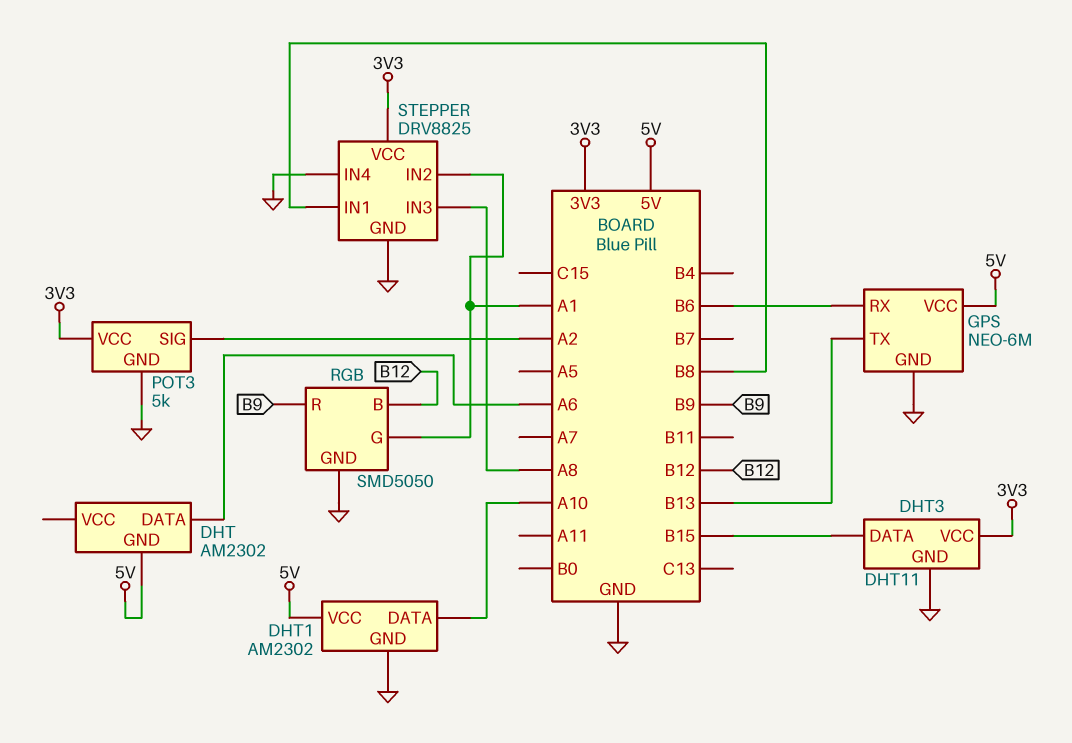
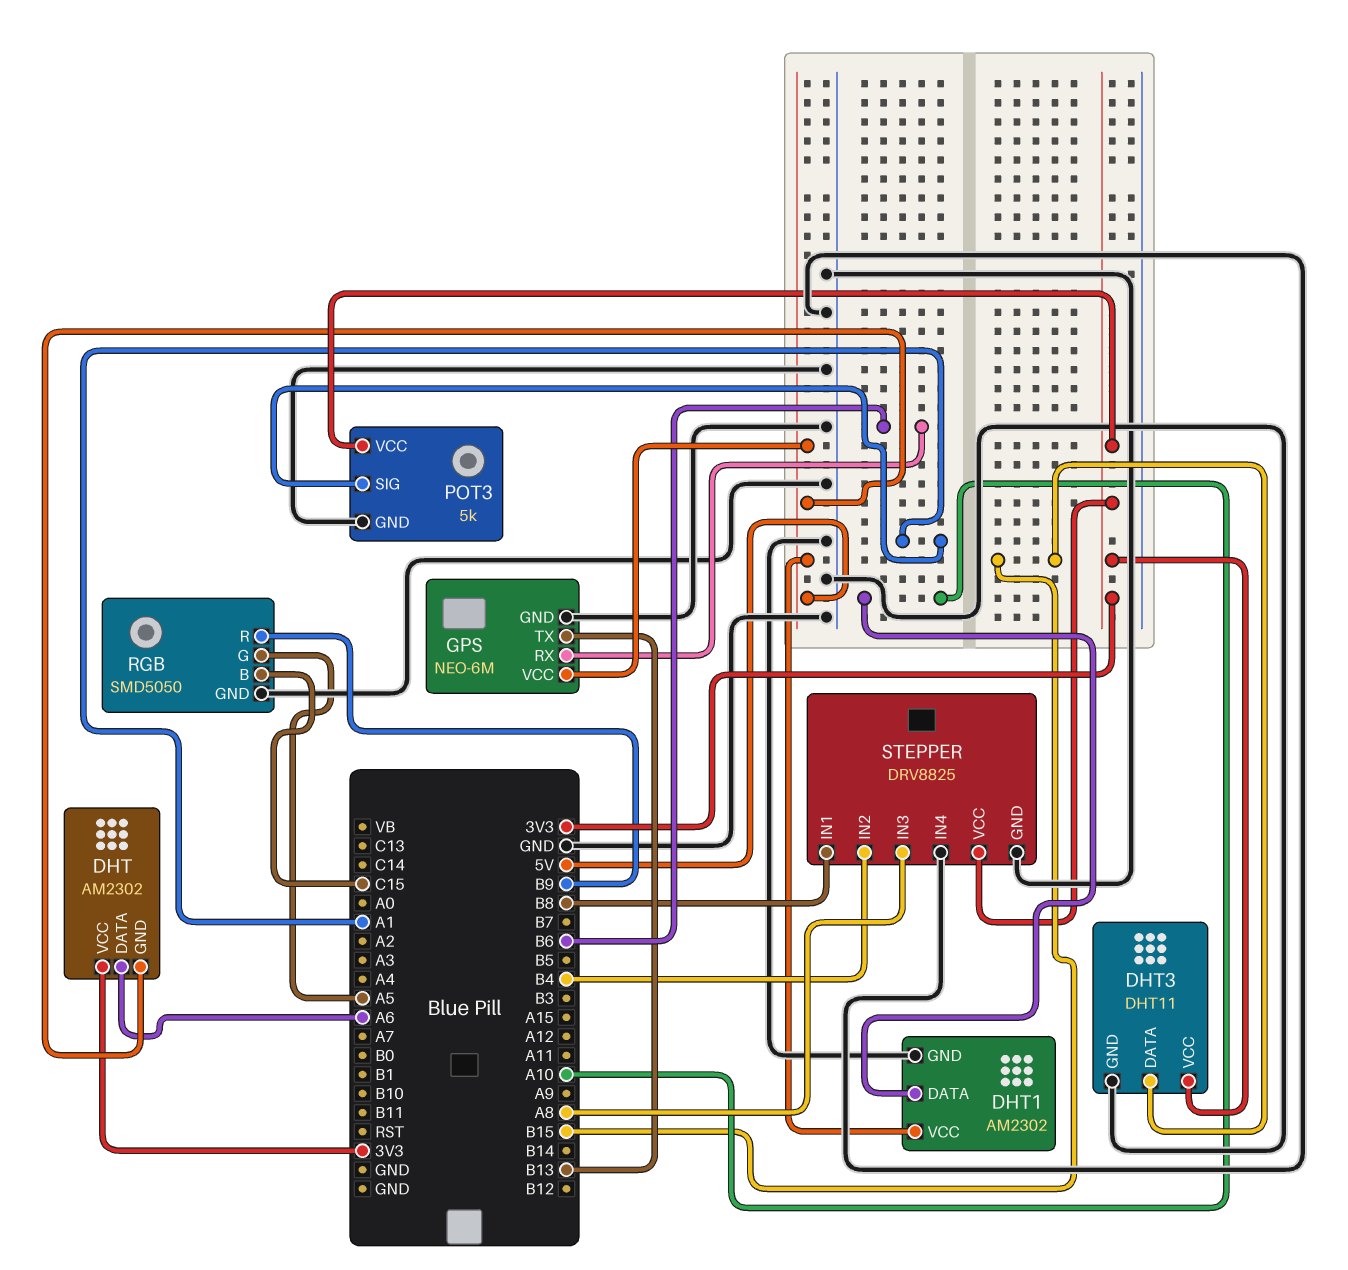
DHT pin VCC: none -> 3V3
POT3 pin SIG: A2 -> A1
RGB pin B: B12 -> C15
RGB pin G: A1 -> A5
STEPPER pin IN2: A1 -> B4

